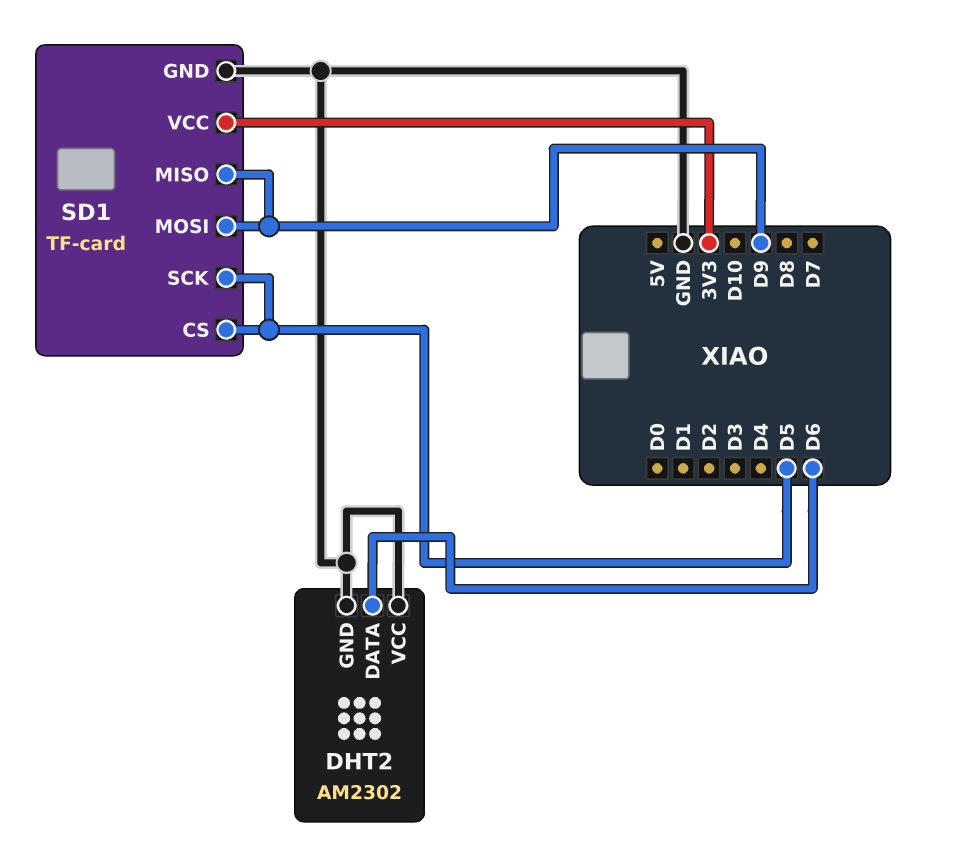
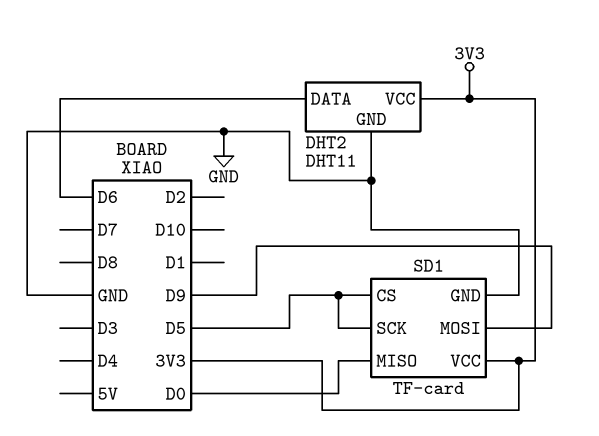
DHT2: AM2302 -> DHT11
DHT2 pin VCC: GND -> 3V3
SD1 pin MISO: D9 -> D0

